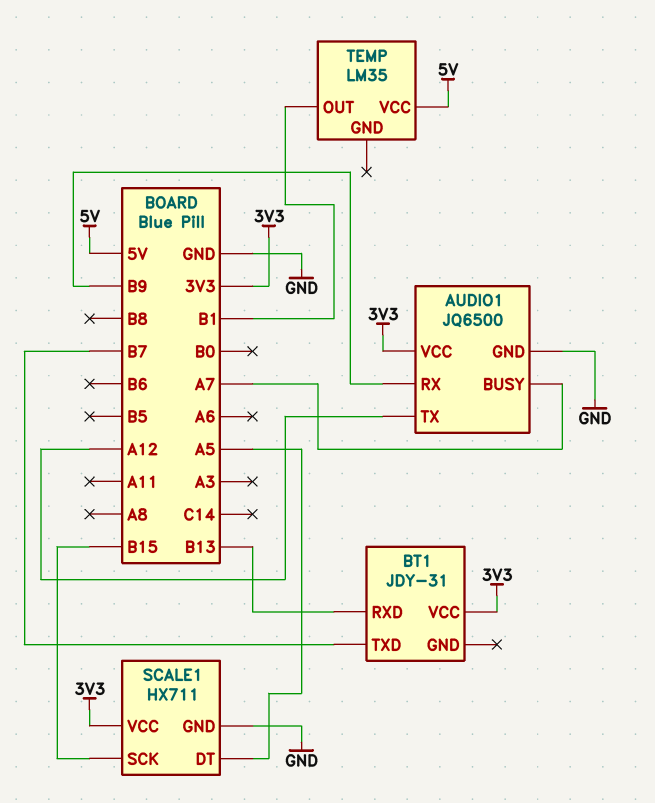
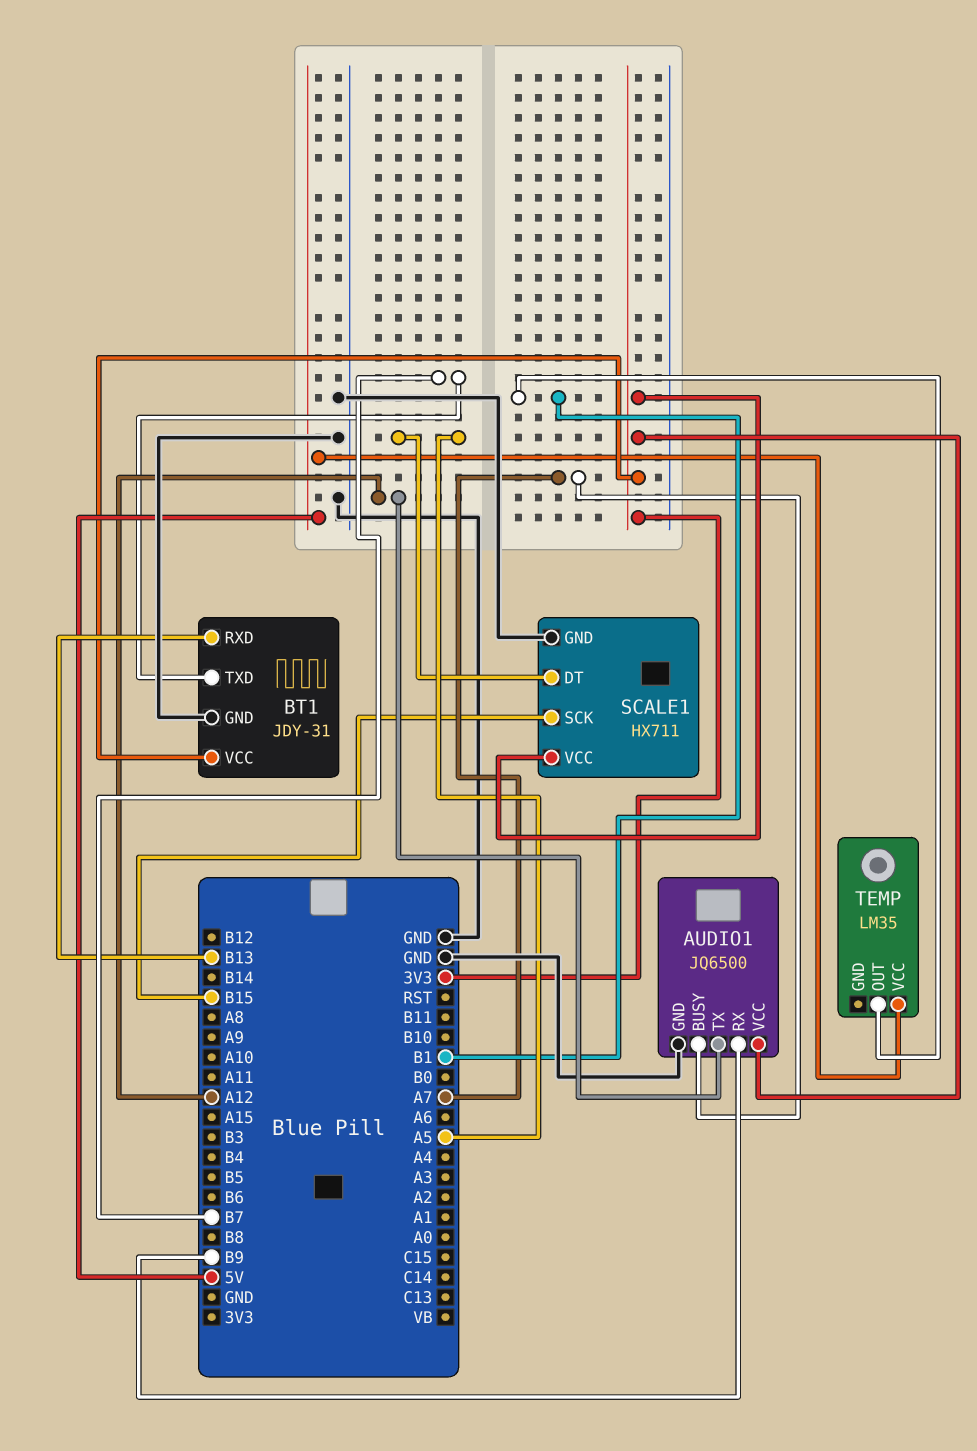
BT1 pin GND: none -> GND

